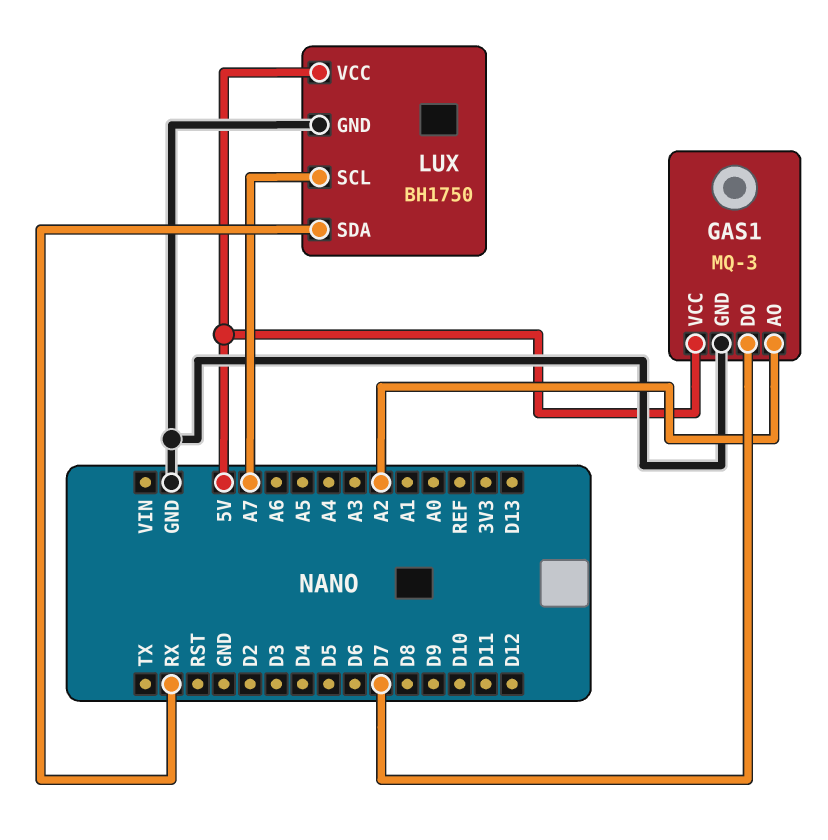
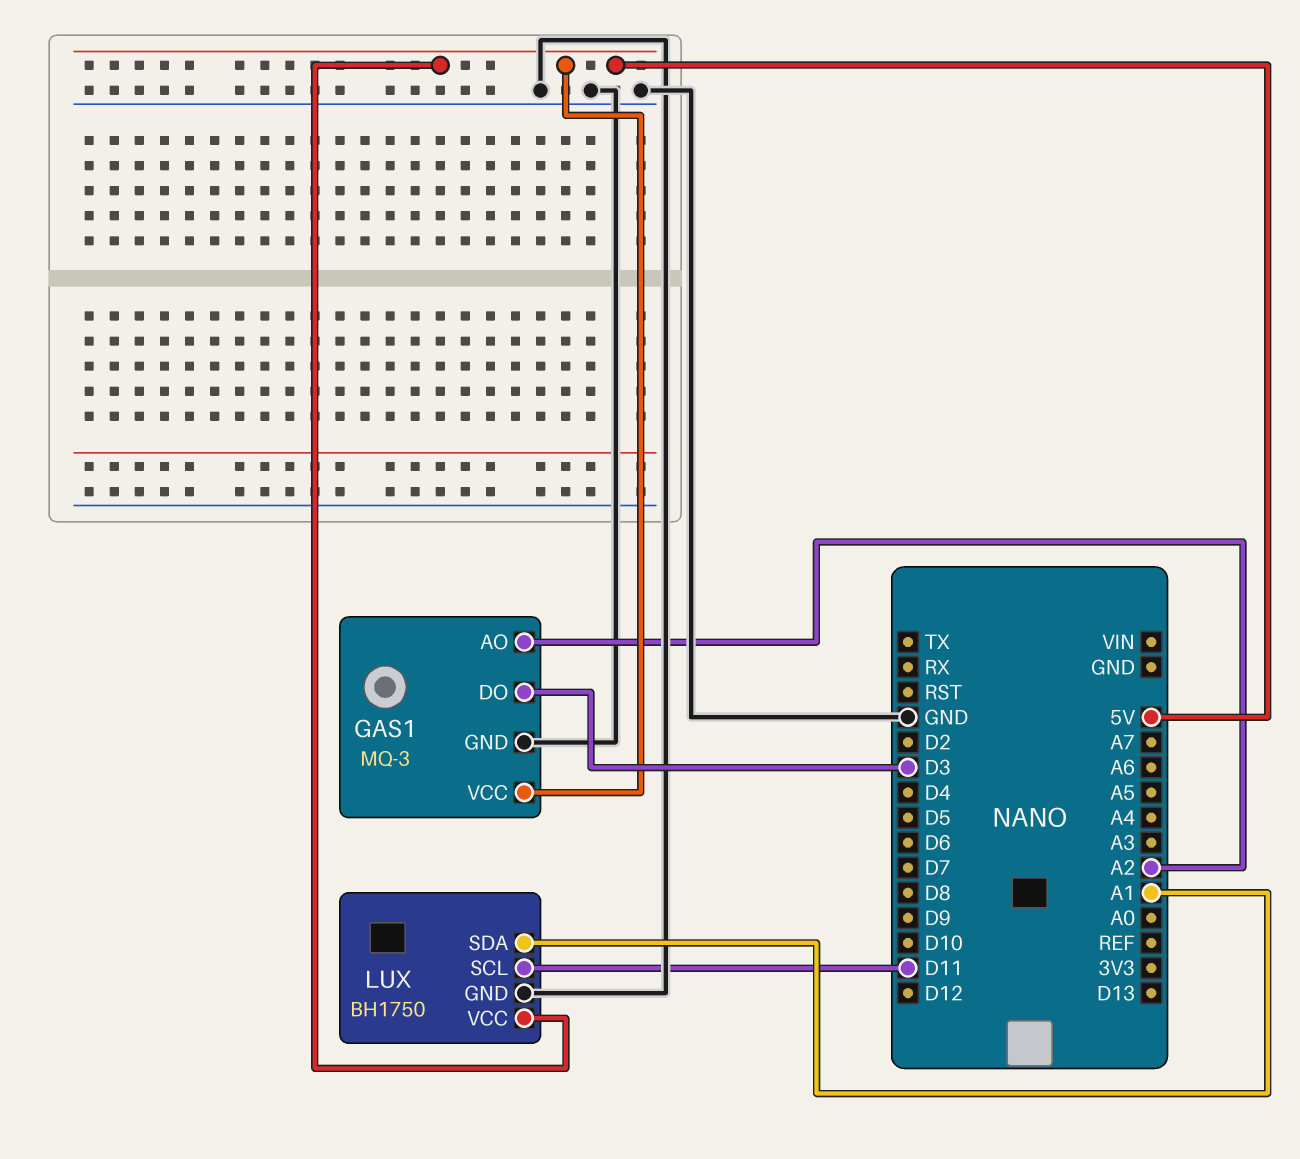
GAS1 pin DO: D7 -> D3
LUX pin SCL: A7 -> D11
LUX pin SDA: RX -> A1

